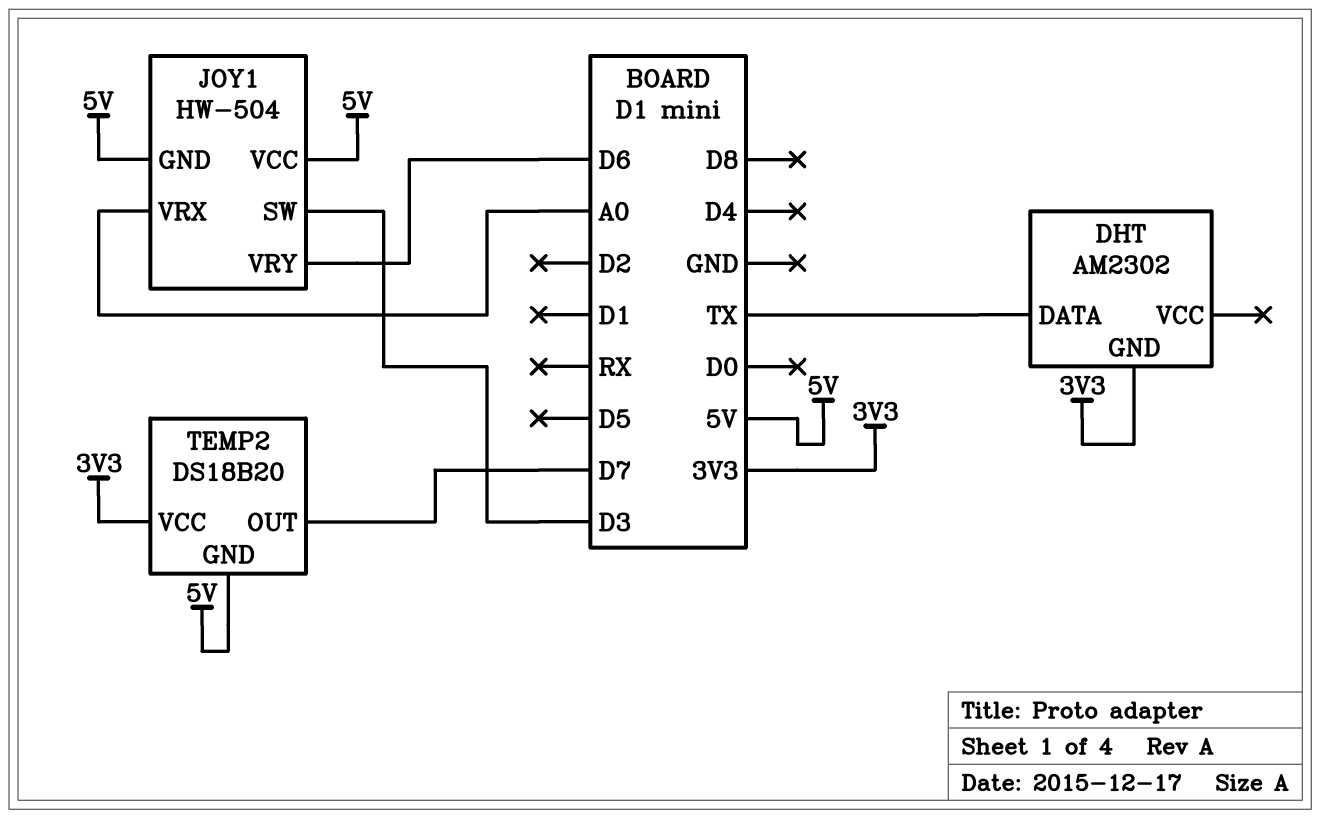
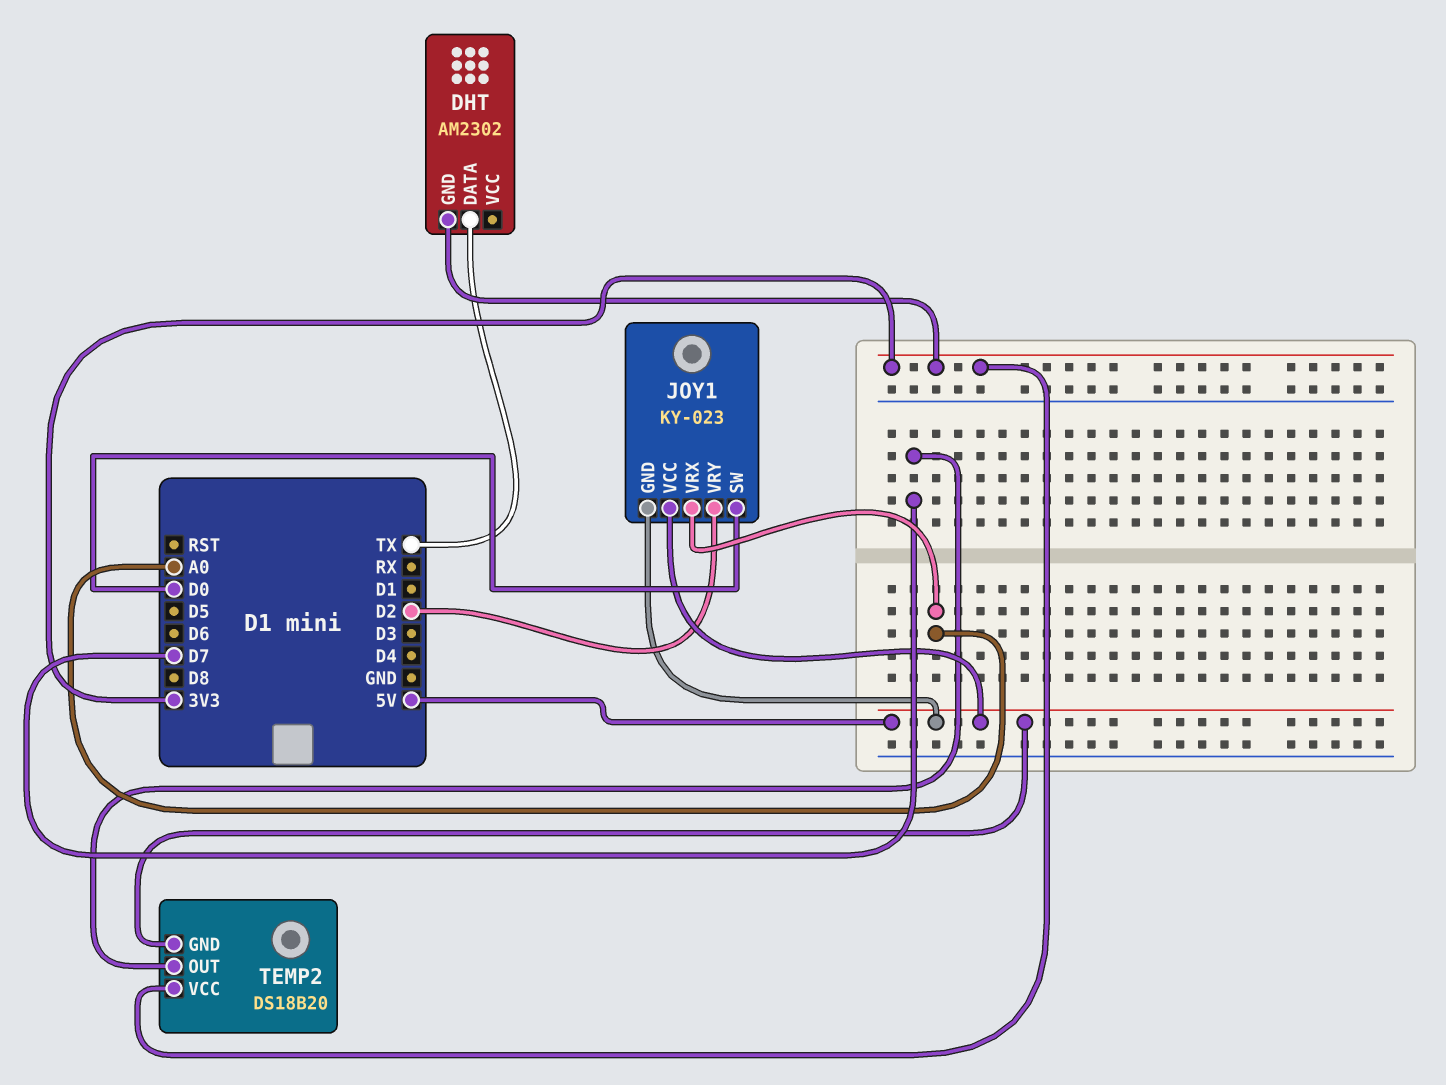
JOY1: HW-504 -> KY-023
JOY1 pin SW: D3 -> D0
JOY1 pin VRY: D6 -> D2

